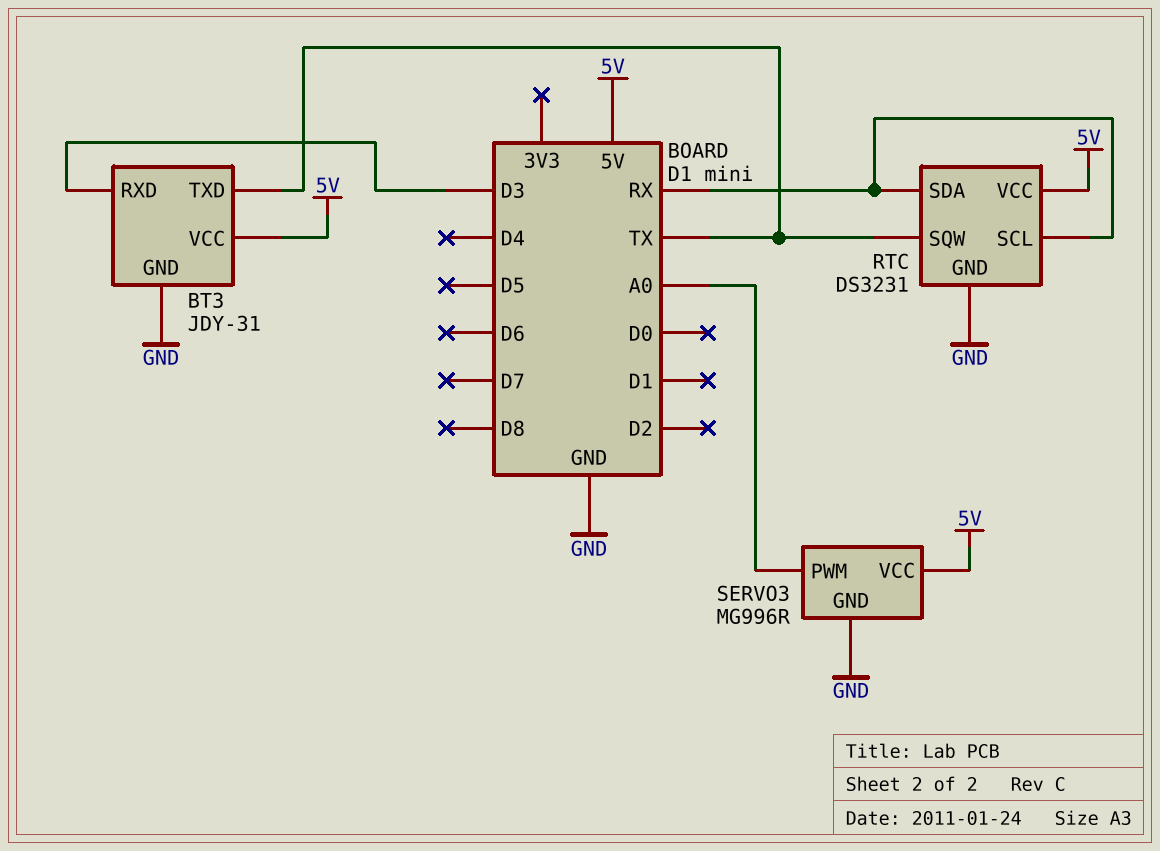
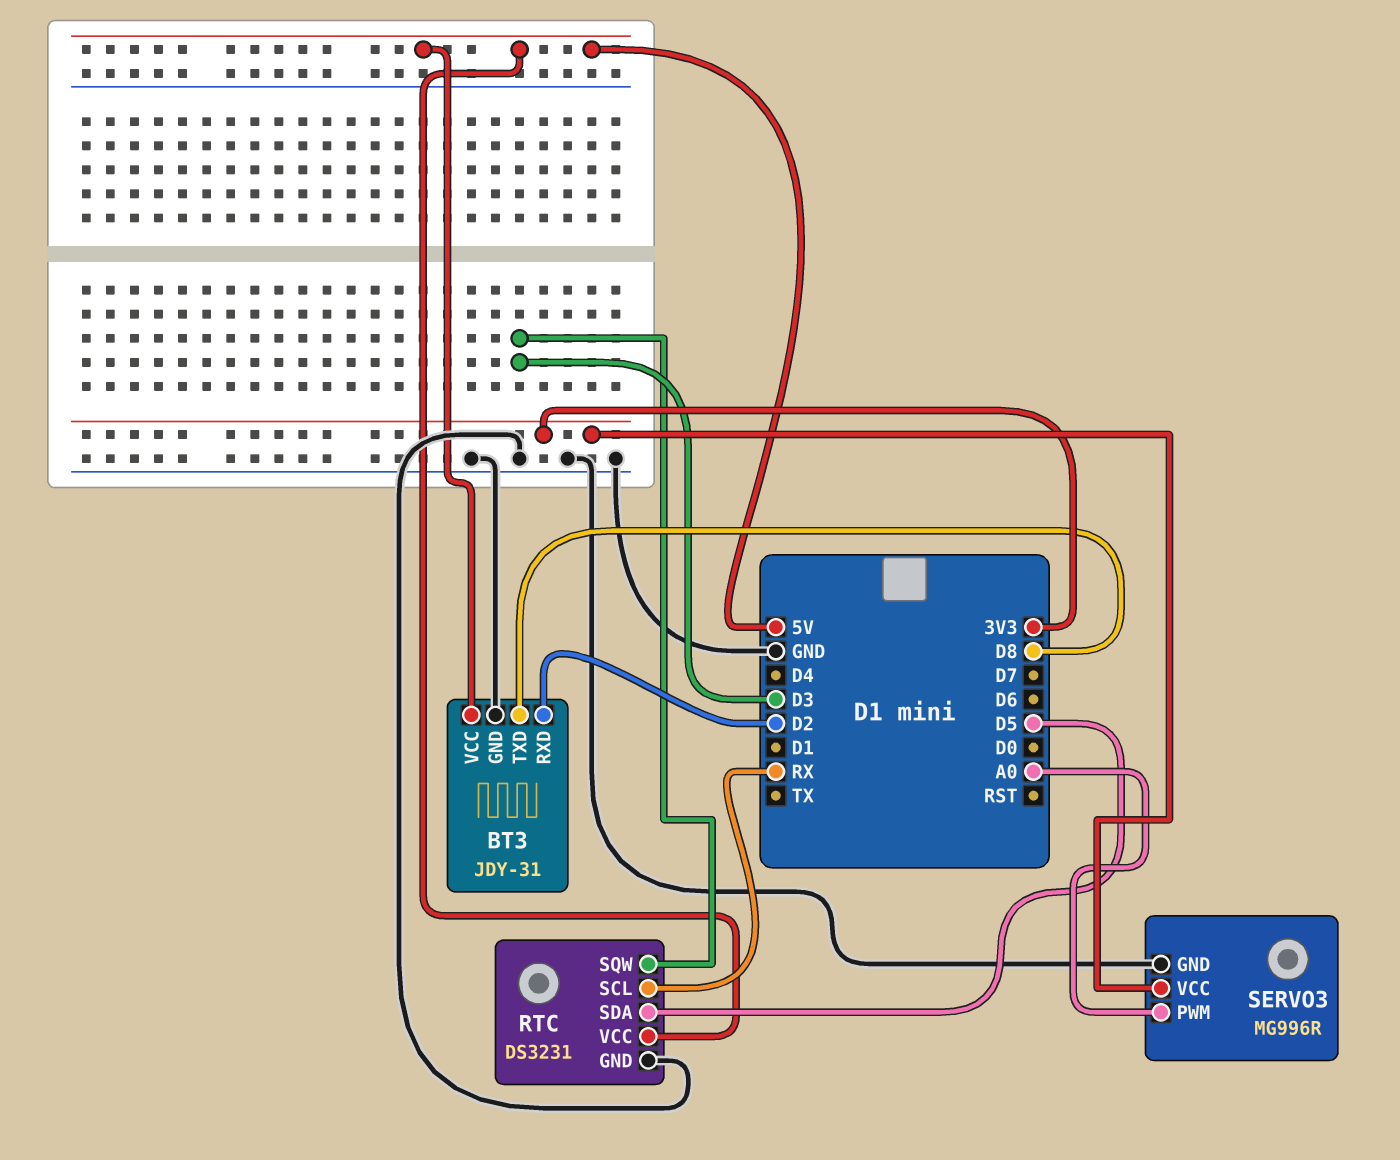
BT3 pin RXD: D3 -> D2
BT3 pin TXD: TX -> D8
RTC pin SDA: RX -> D5
RTC pin SQW: TX -> D3
SERVO3 pin VCC: 5V -> 3V3

